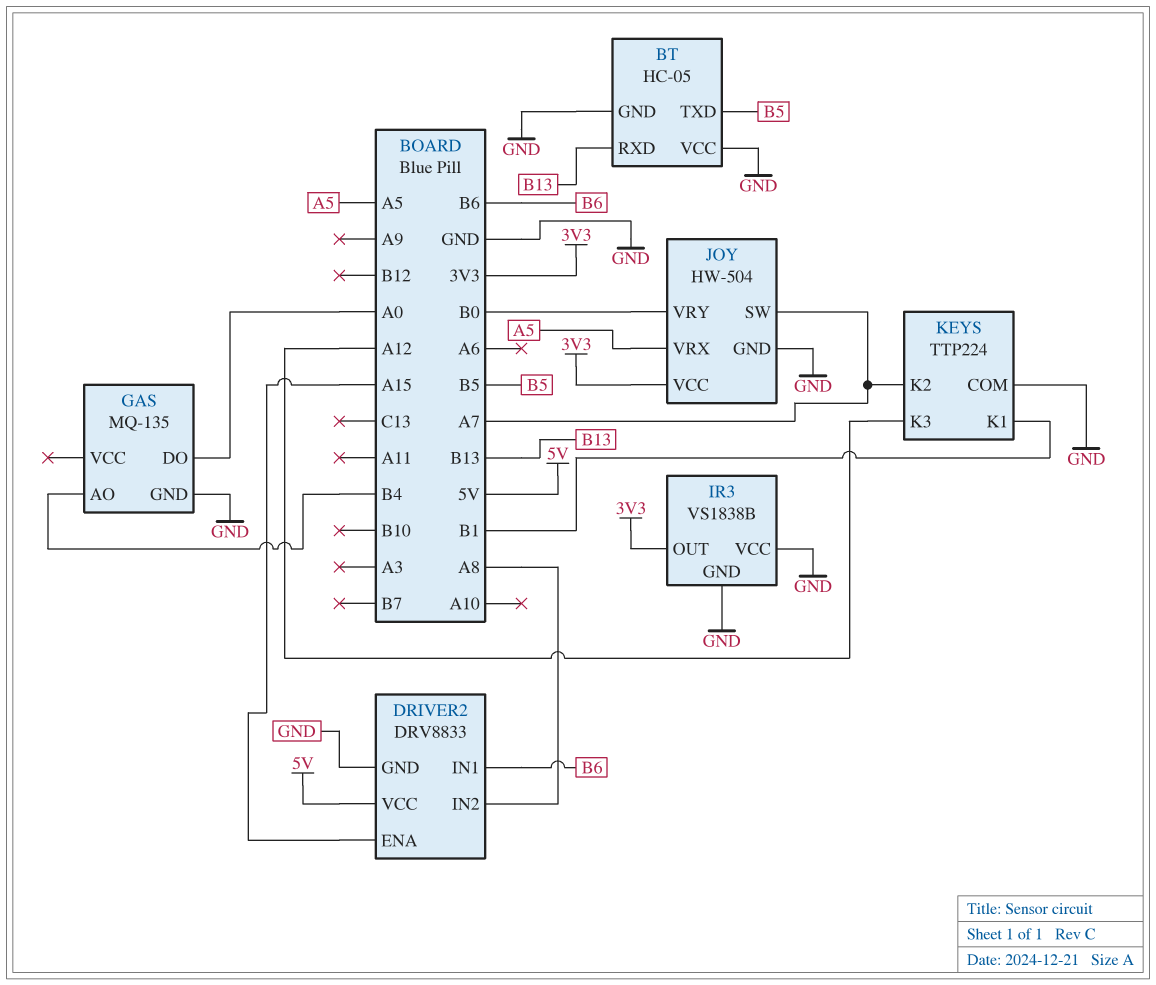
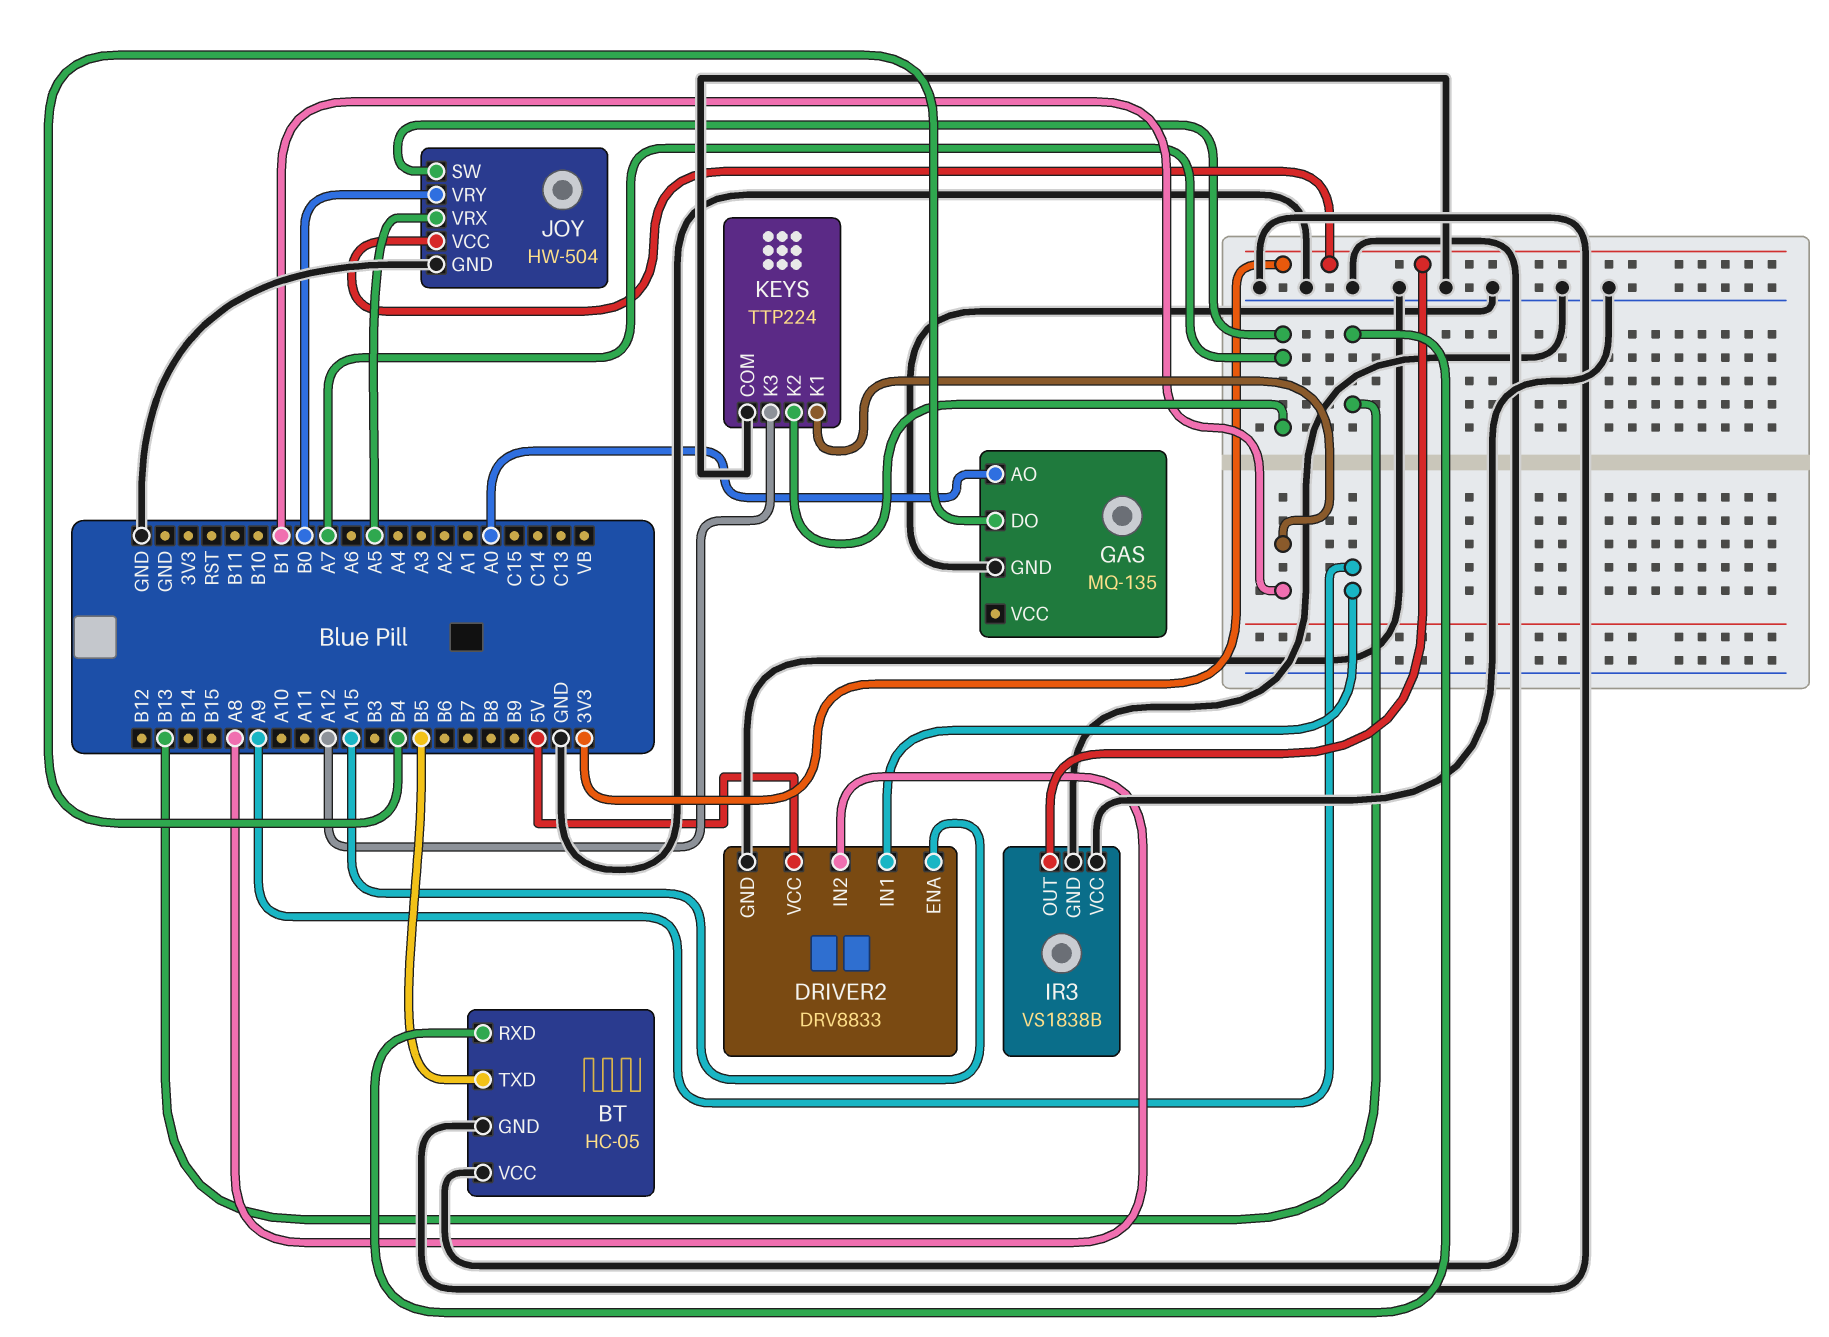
DRIVER2 pin IN1: B6 -> A9
GAS pin AO: B4 -> A0
GAS pin DO: A0 -> B4

